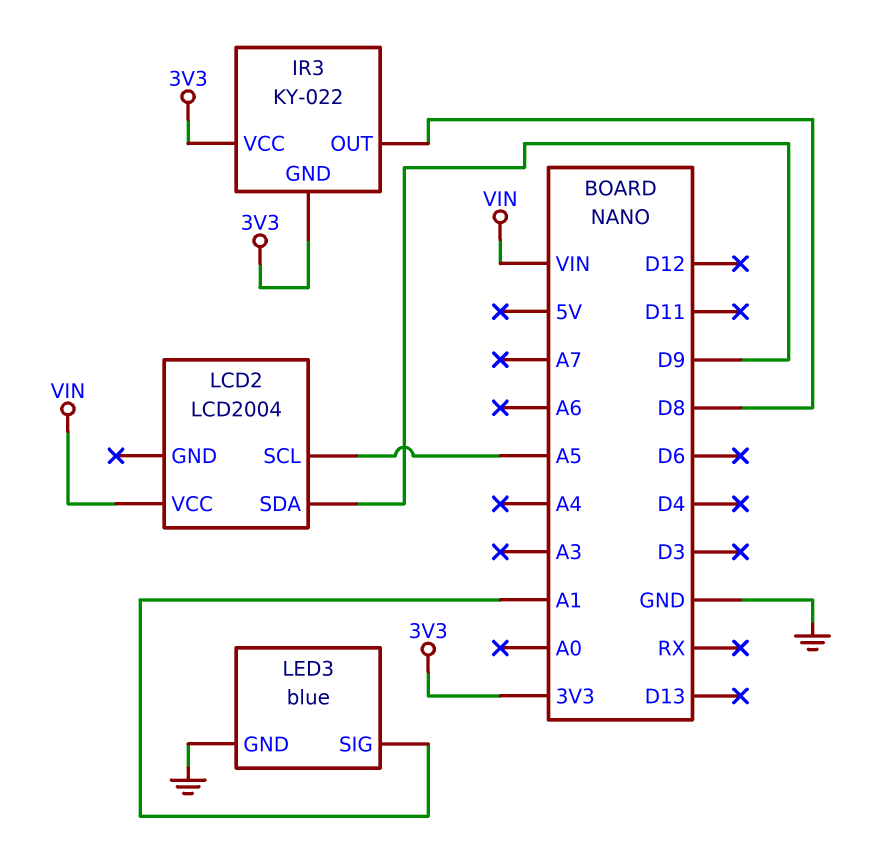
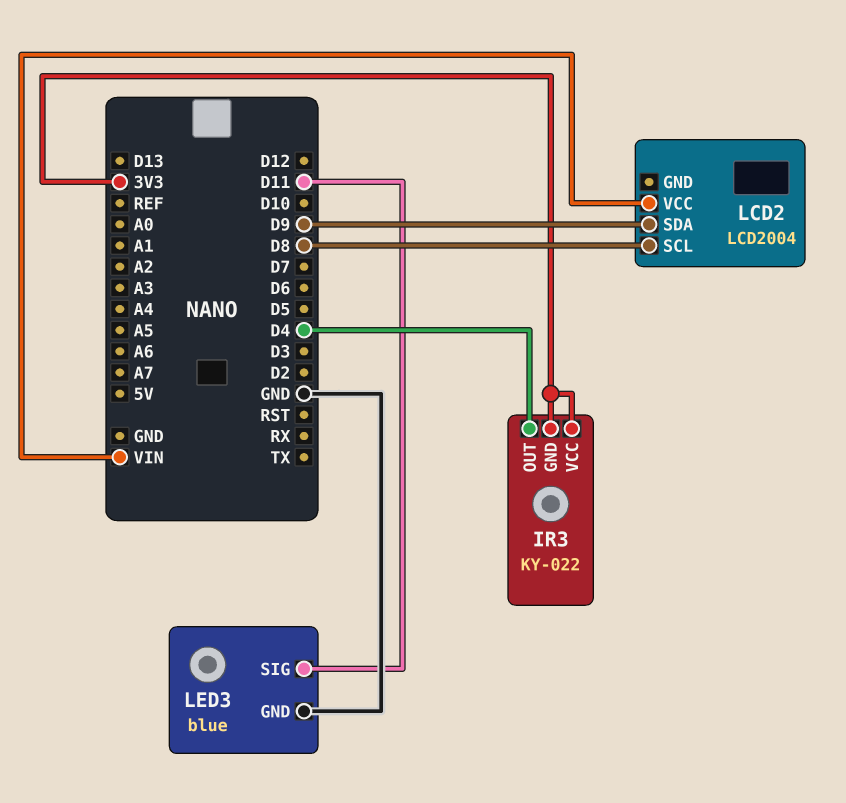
IR3 pin OUT: D8 -> D4
LCD2 pin SCL: A5 -> D8
LED3 pin SIG: A1 -> D11

